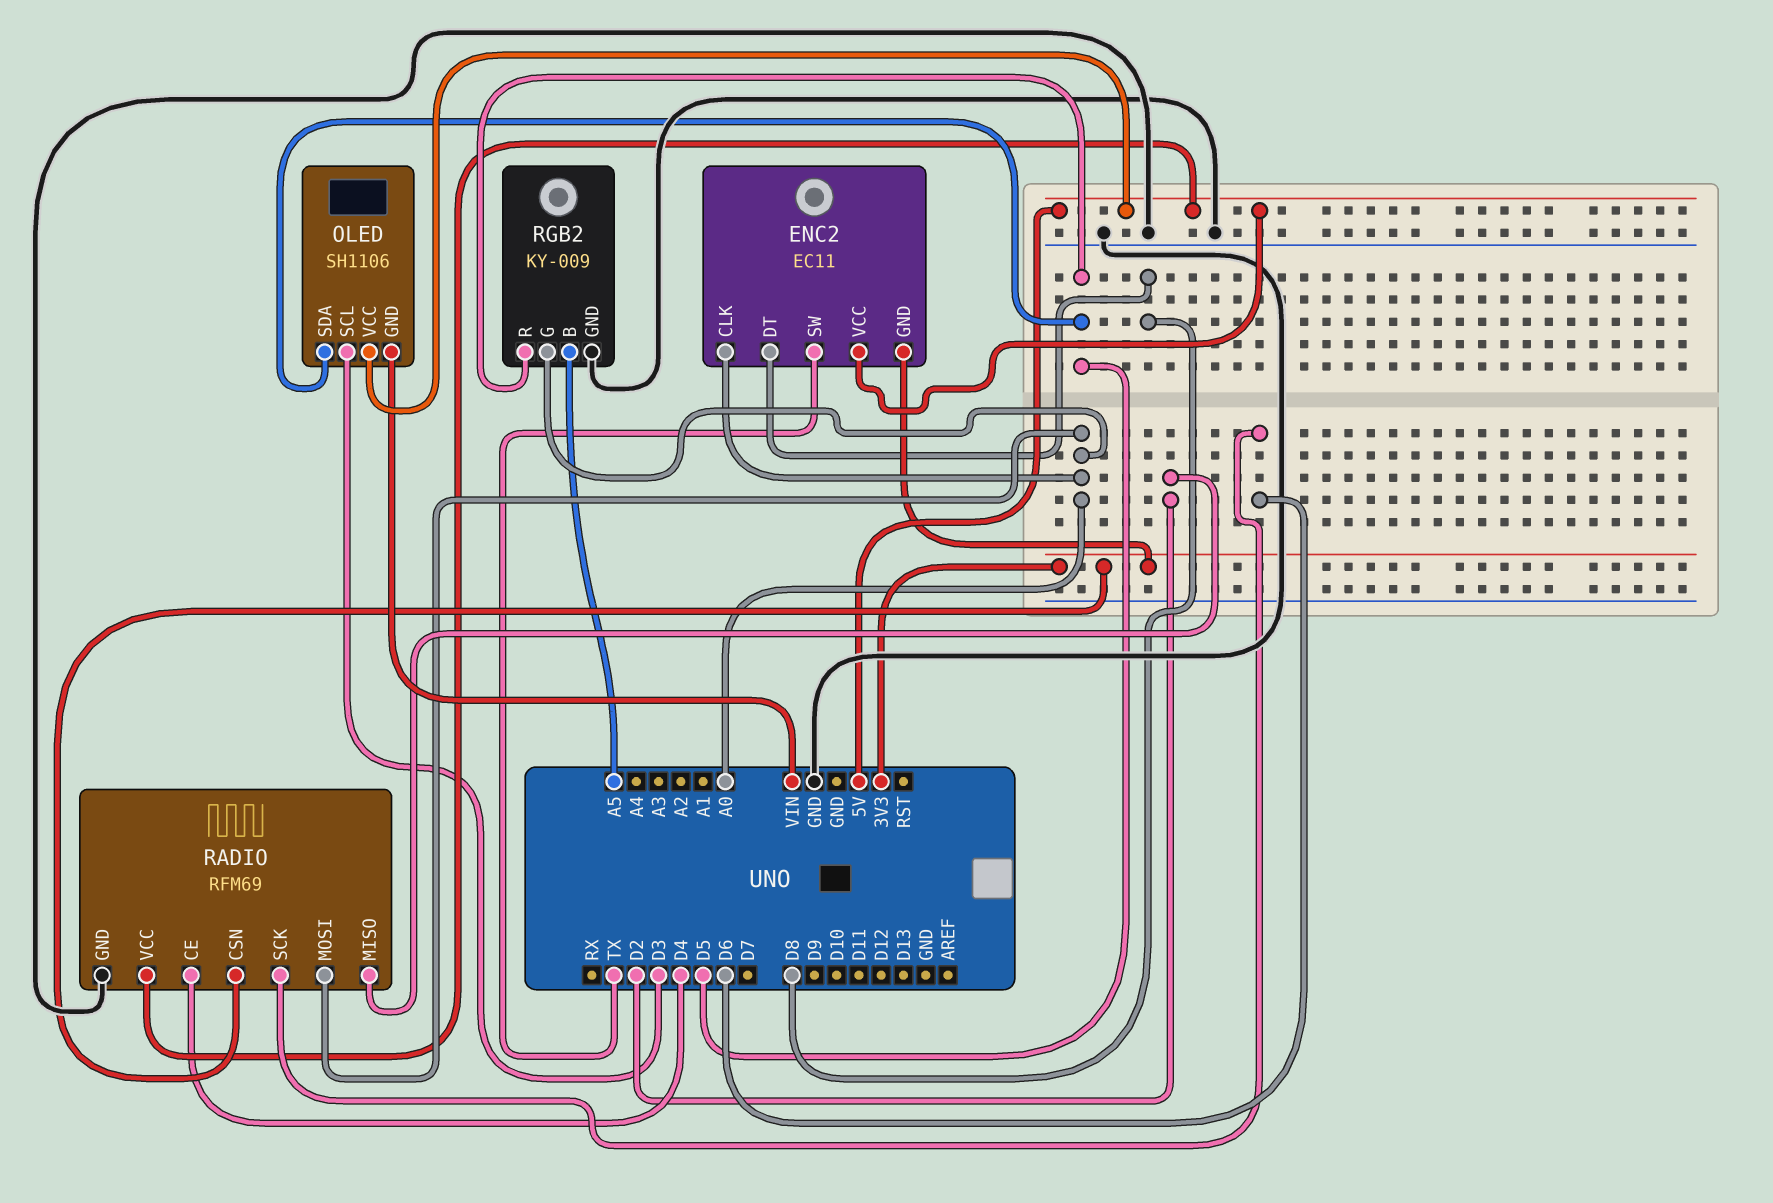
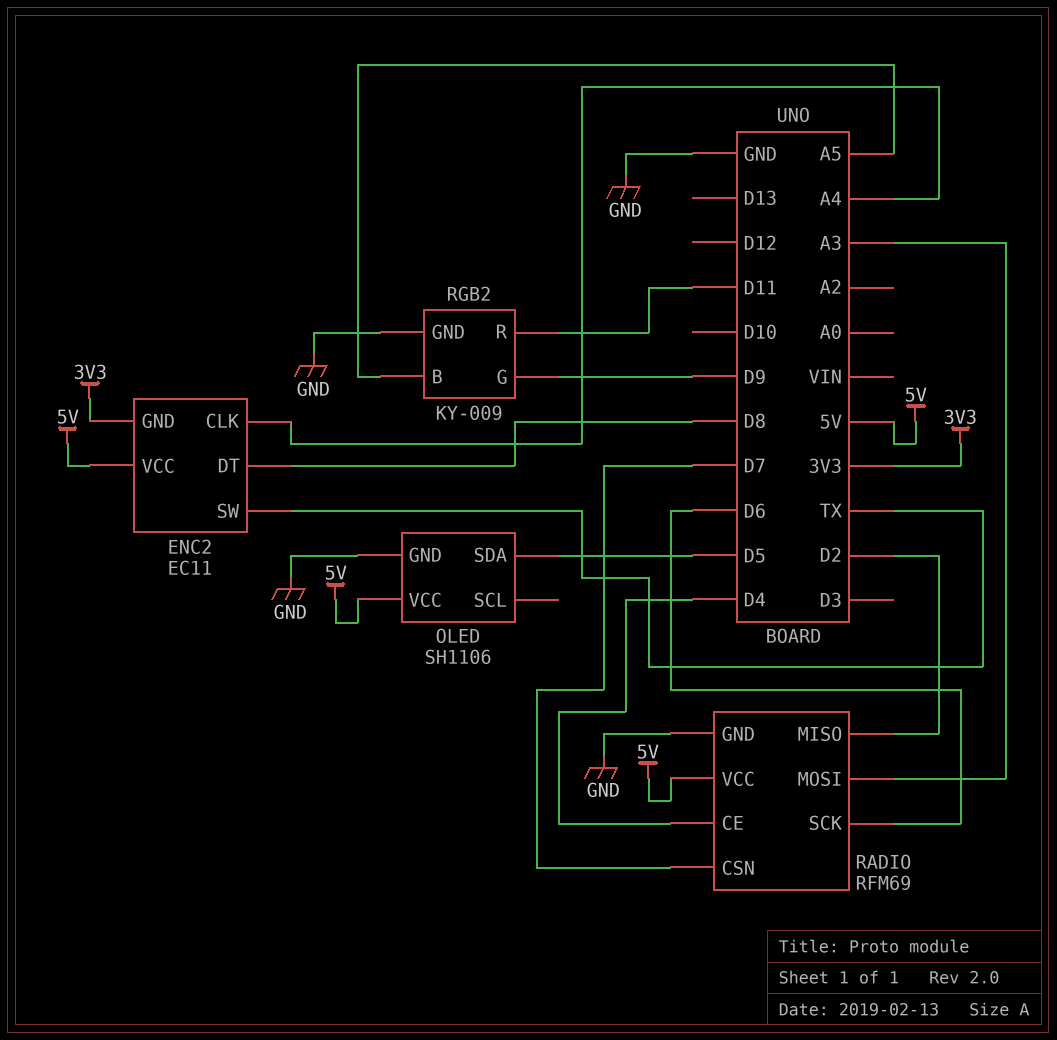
ENC2 pin CLK: A0 -> A4
OLED pin GND: VIN -> GND
OLED pin SCL: D3 -> none
RADIO pin CSN: 3V3 -> D7
RADIO pin MOSI: A0 -> A3
RGB2 pin G: A0 -> D9
RGB2 pin R: D5 -> D11

